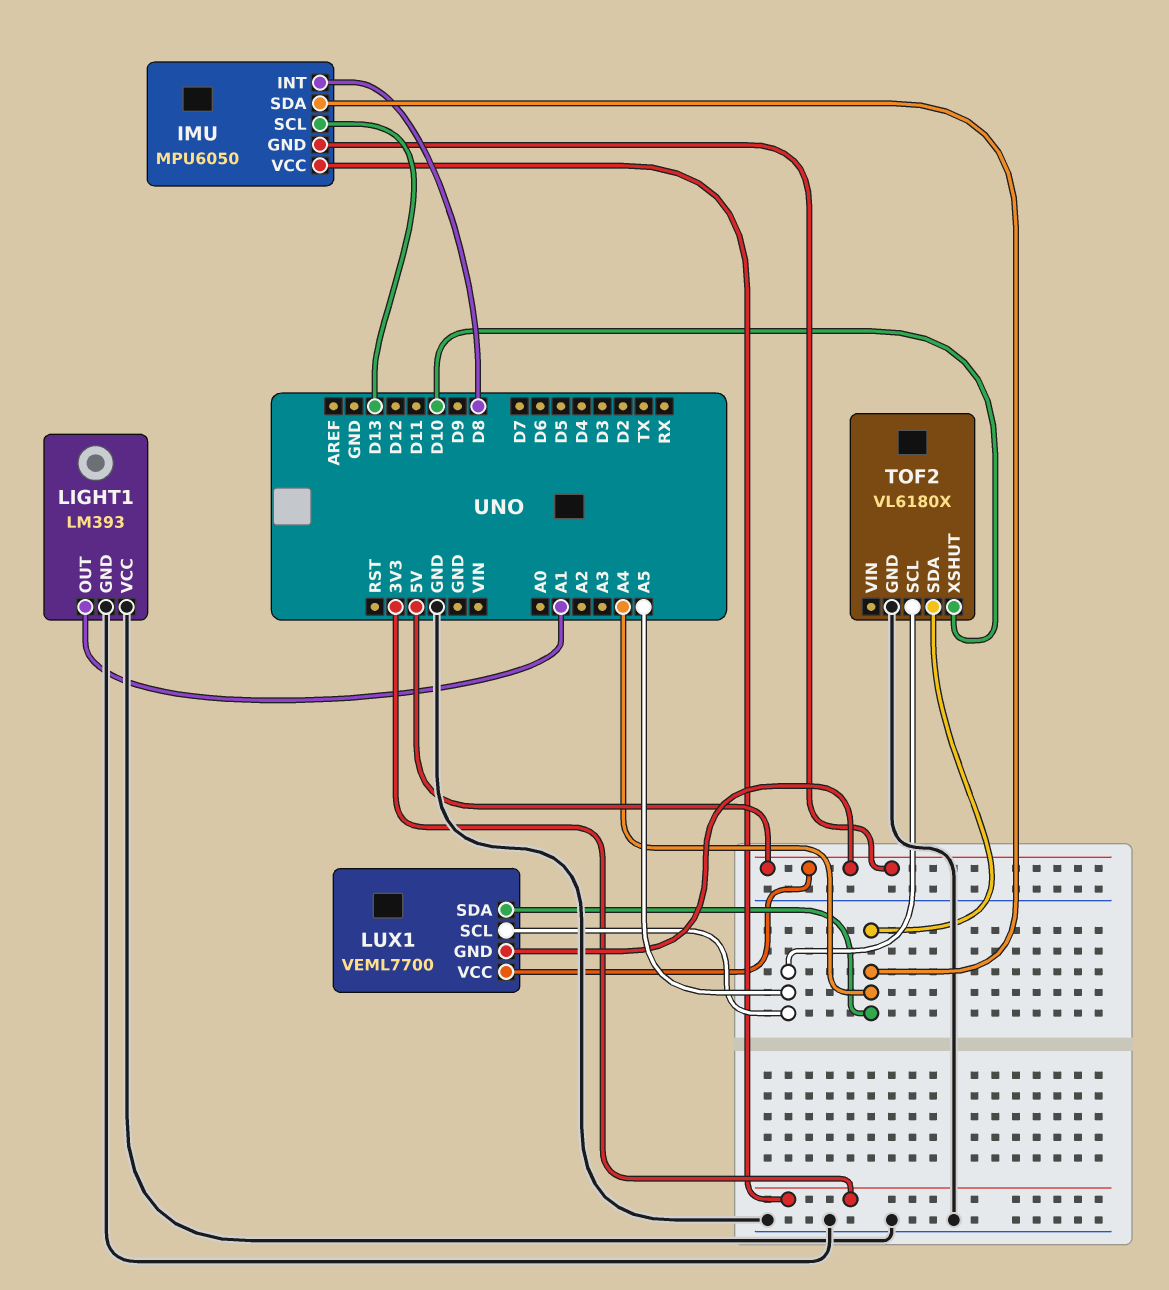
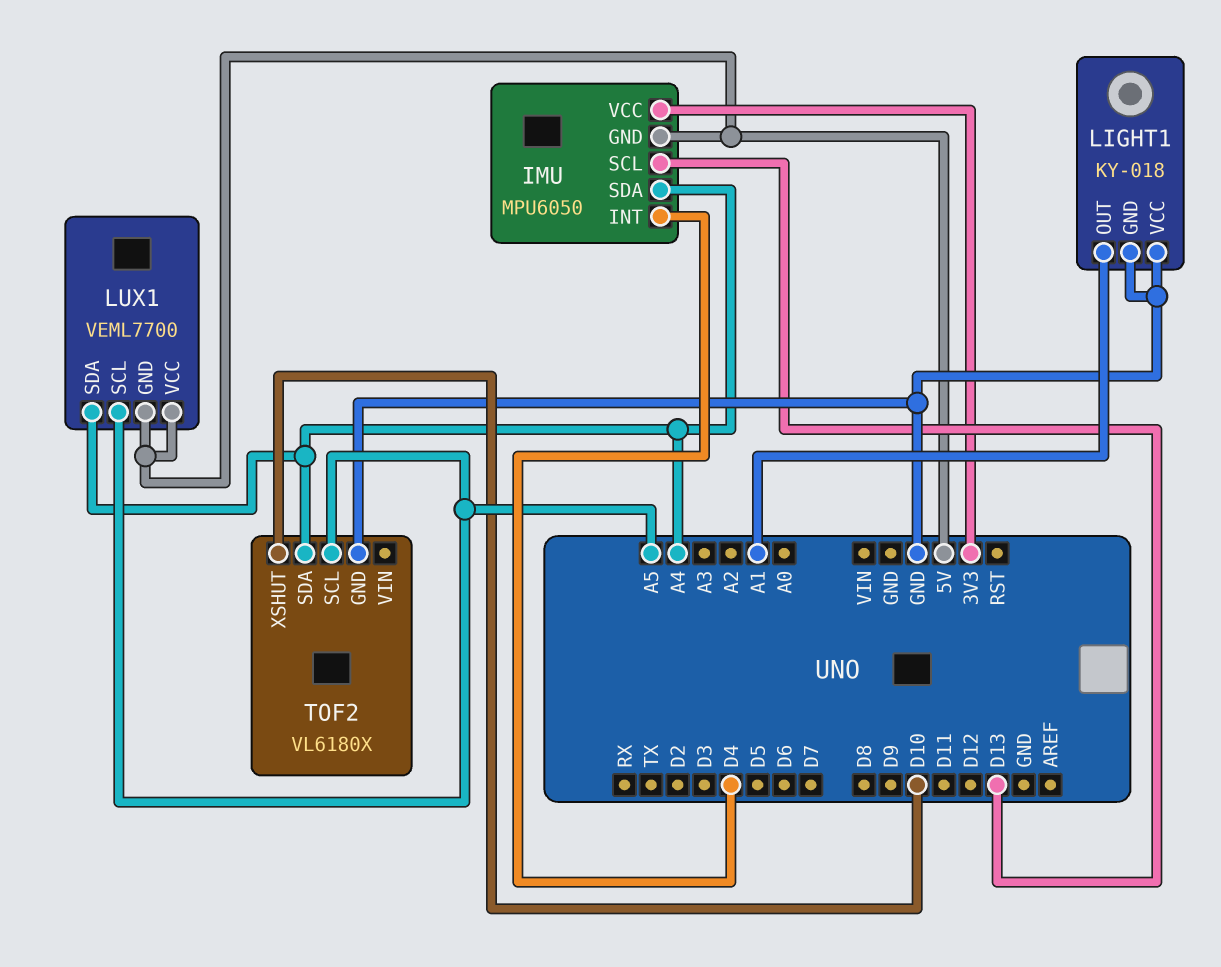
IMU pin INT: D8 -> D4
LIGHT1: LM393 -> KY-018

